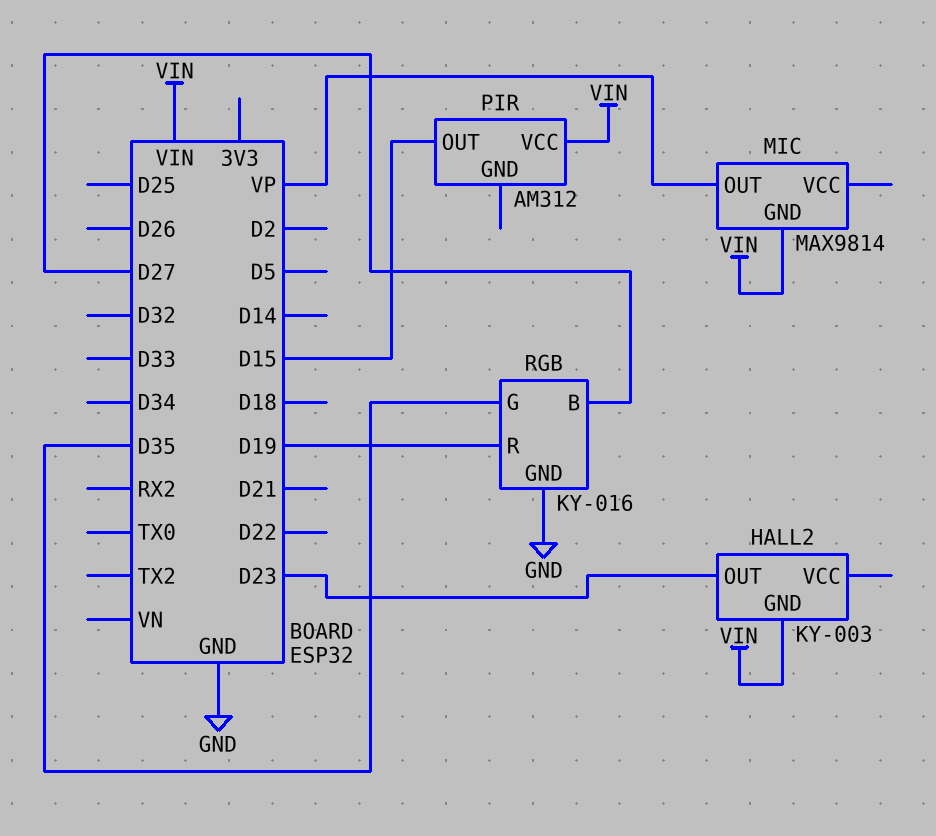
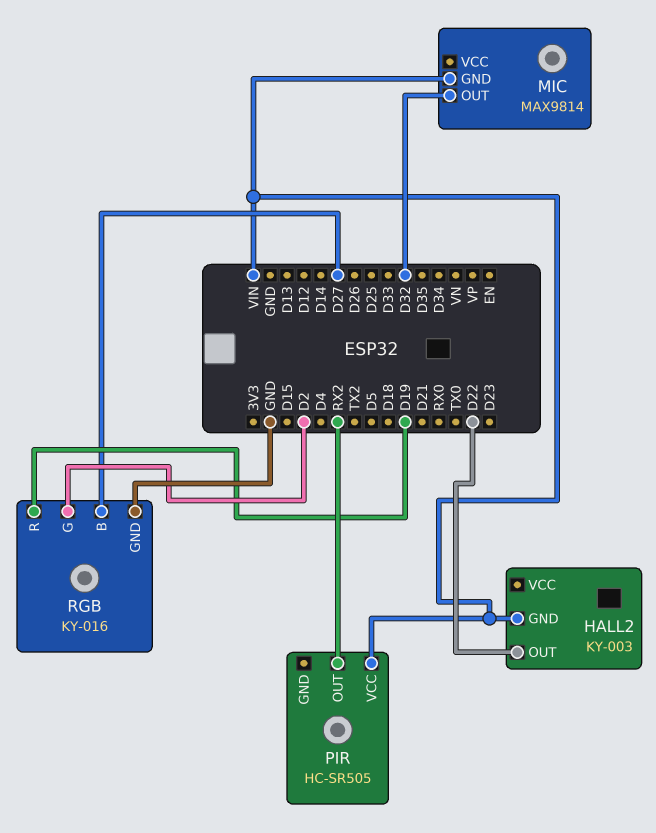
HALL2 pin OUT: D23 -> D22
MIC pin OUT: VP -> D32
PIR: AM312 -> HC-SR505
PIR pin OUT: D15 -> RX2
RGB pin G: D35 -> D2

